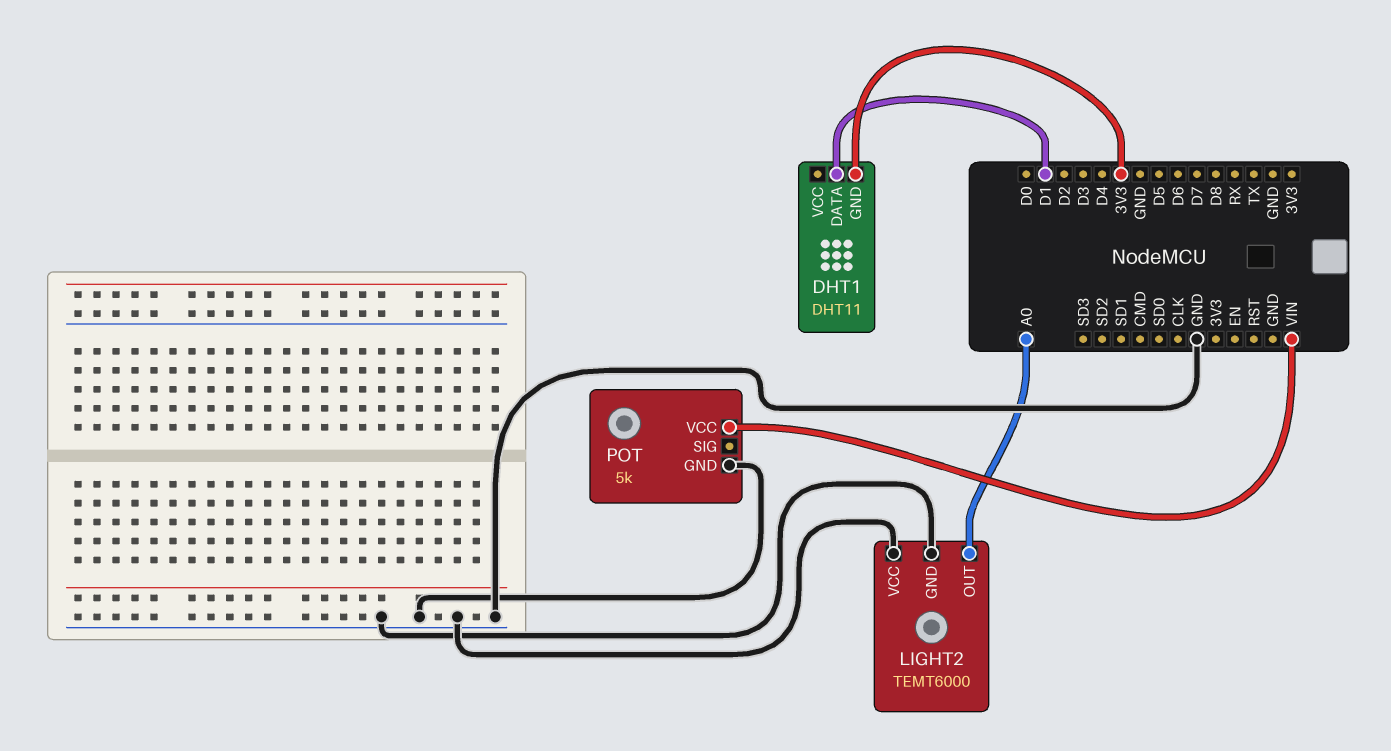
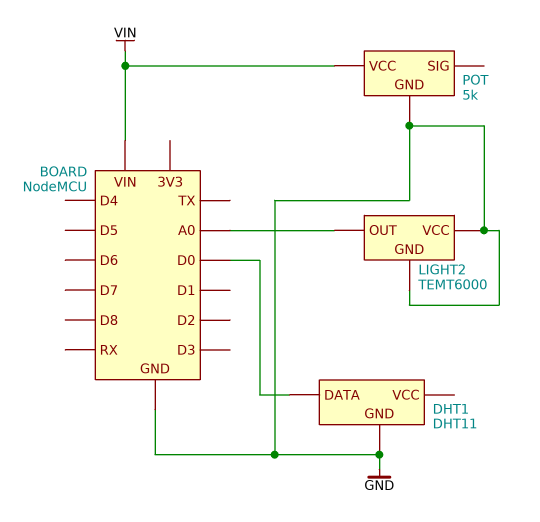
DHT1 pin DATA: D1 -> D0
DHT1 pin GND: 3V3 -> GND

